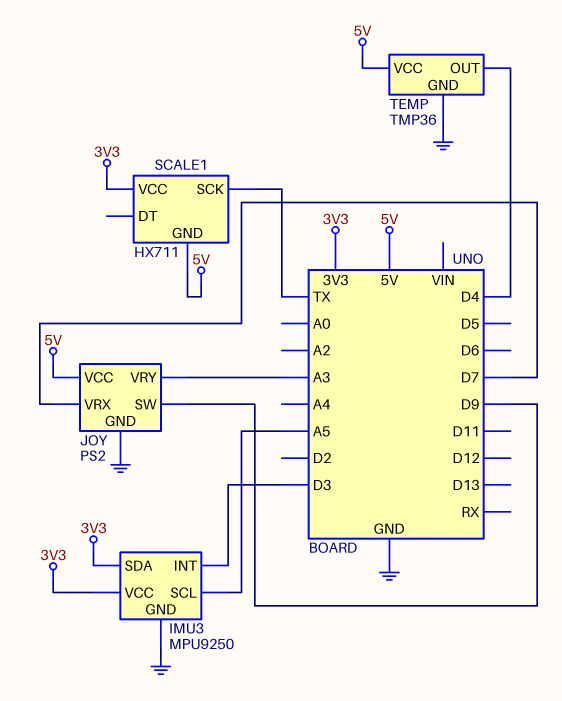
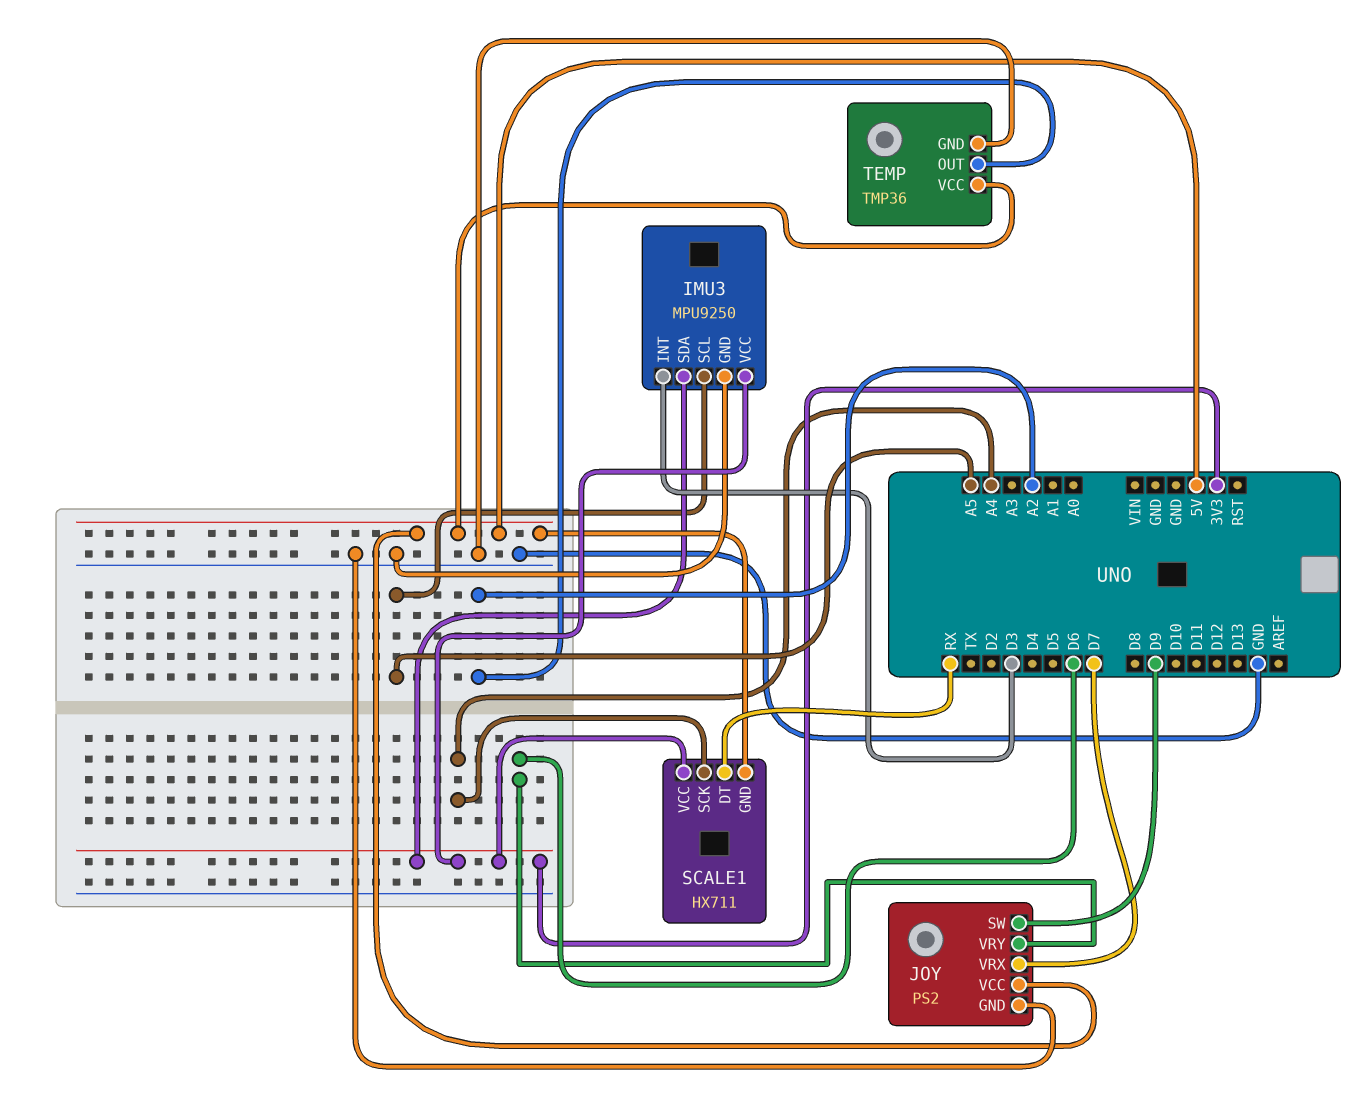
JOY pin VRY: A3 -> D6
SCALE1 pin DT: none -> RX
SCALE1 pin SCK: TX -> A4
TEMP pin OUT: D4 -> A2

